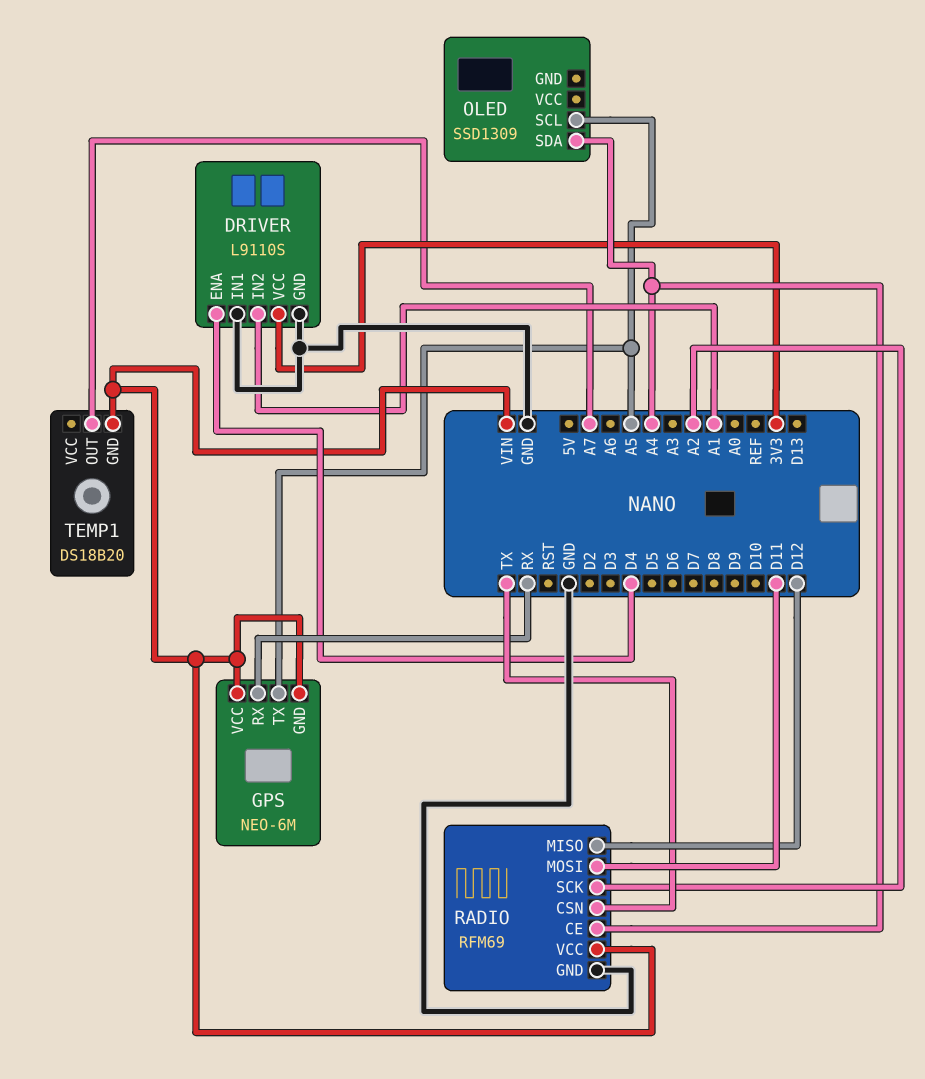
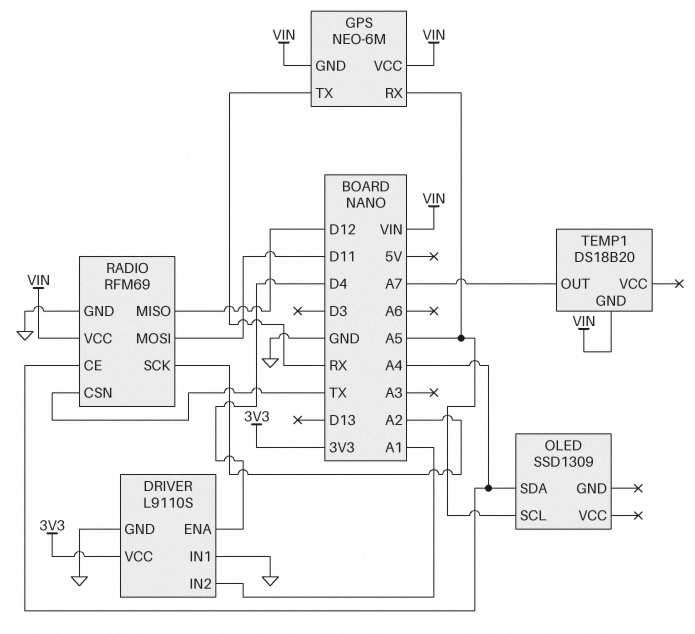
GPS pin RX: RX -> A5
GPS pin TX: A5 -> RX

